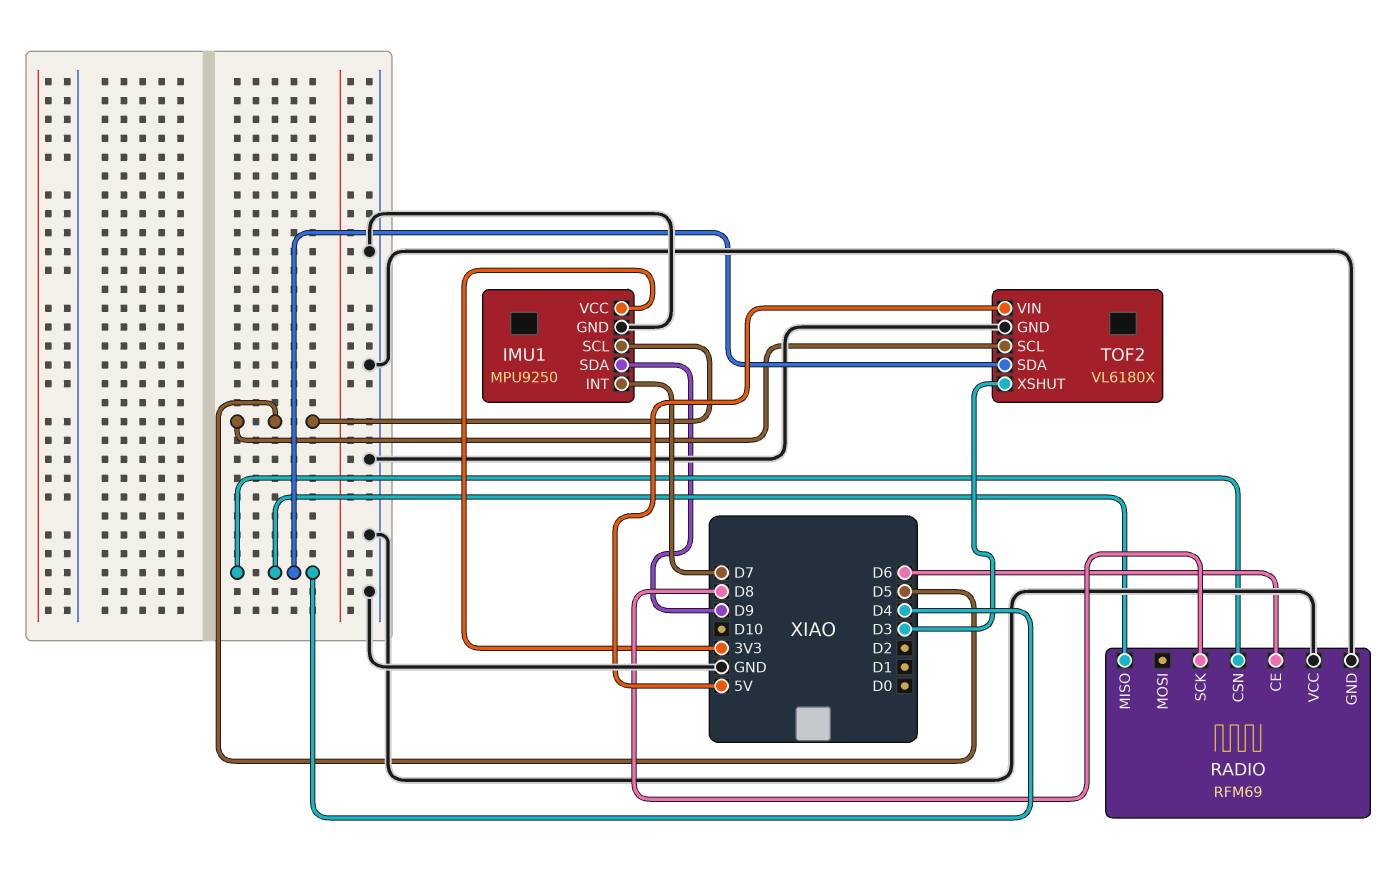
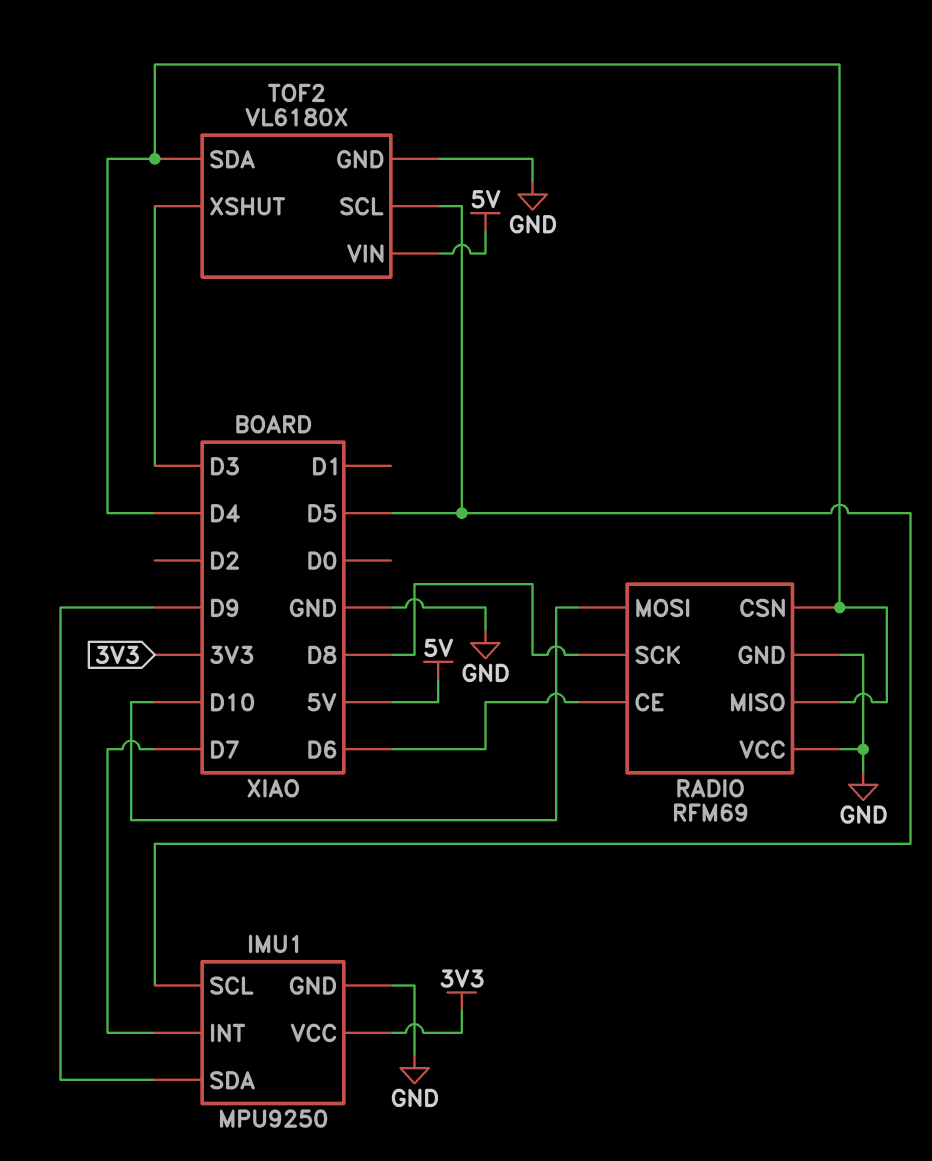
RADIO pin MOSI: none -> D10

